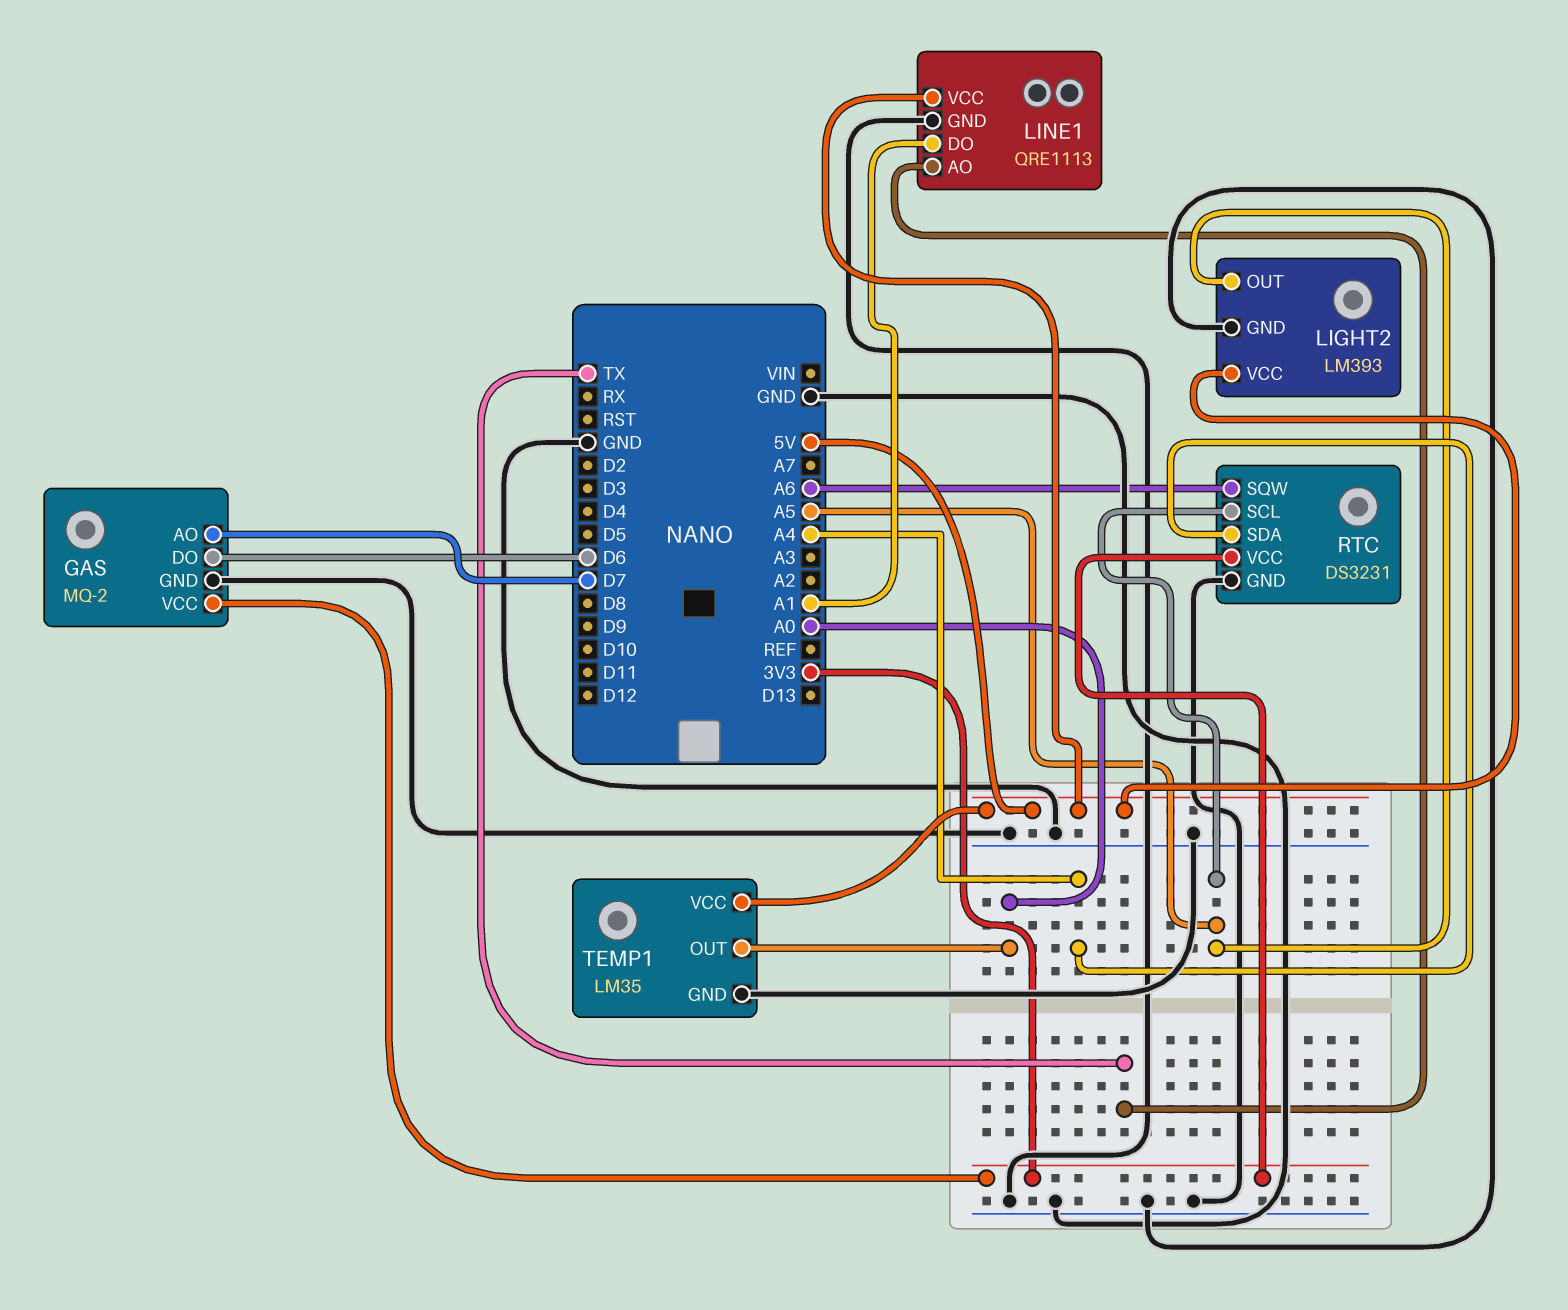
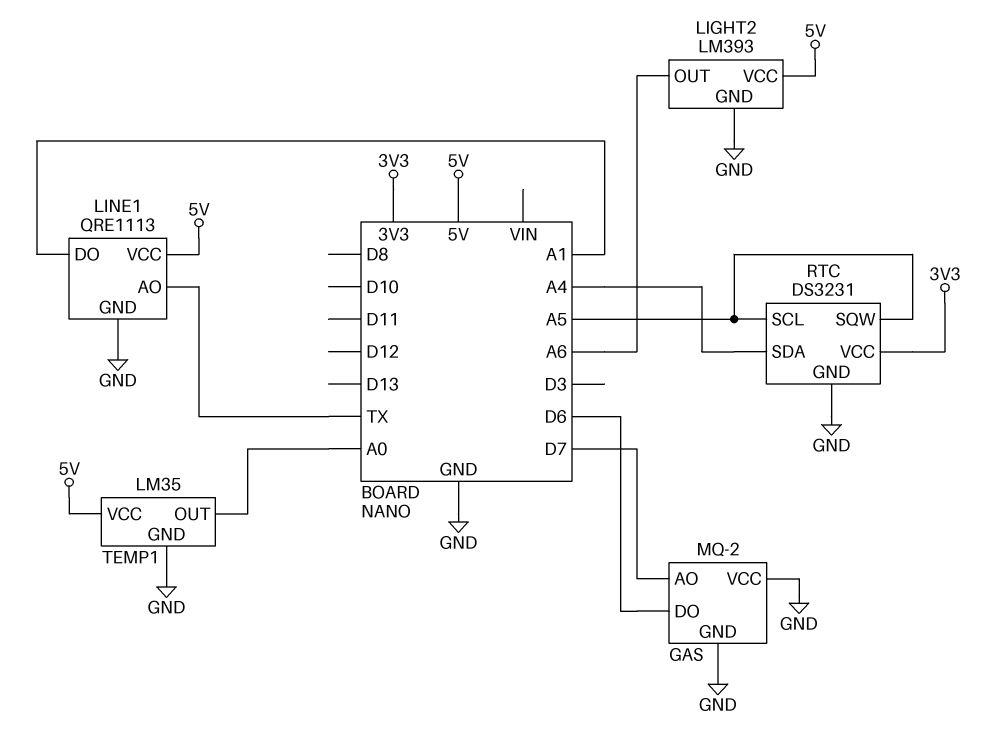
GAS pin VCC: 3V3 -> GND
LIGHT2 pin OUT: A5 -> A6
RTC pin SQW: A6 -> A5

